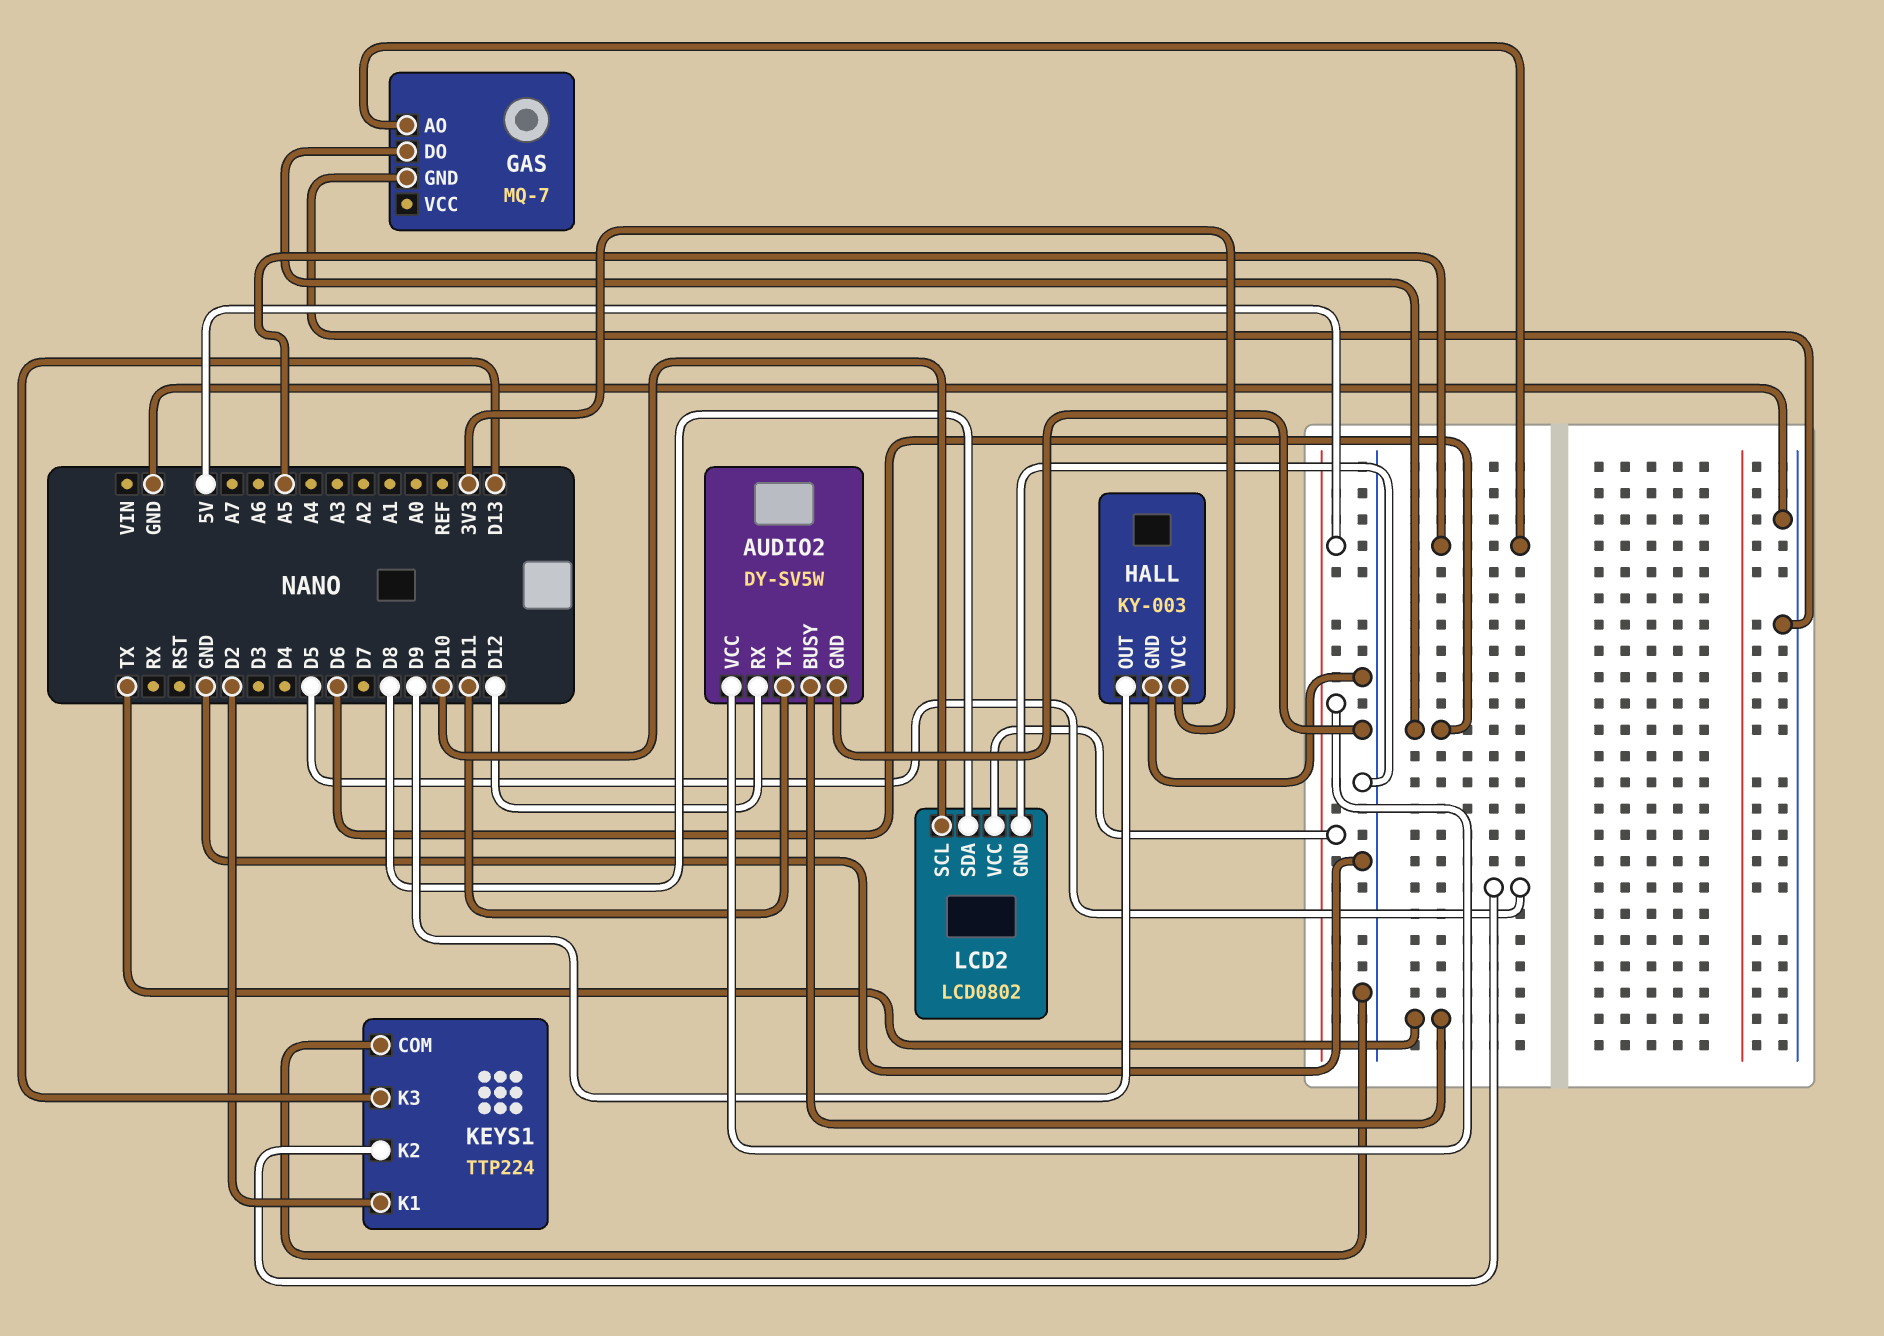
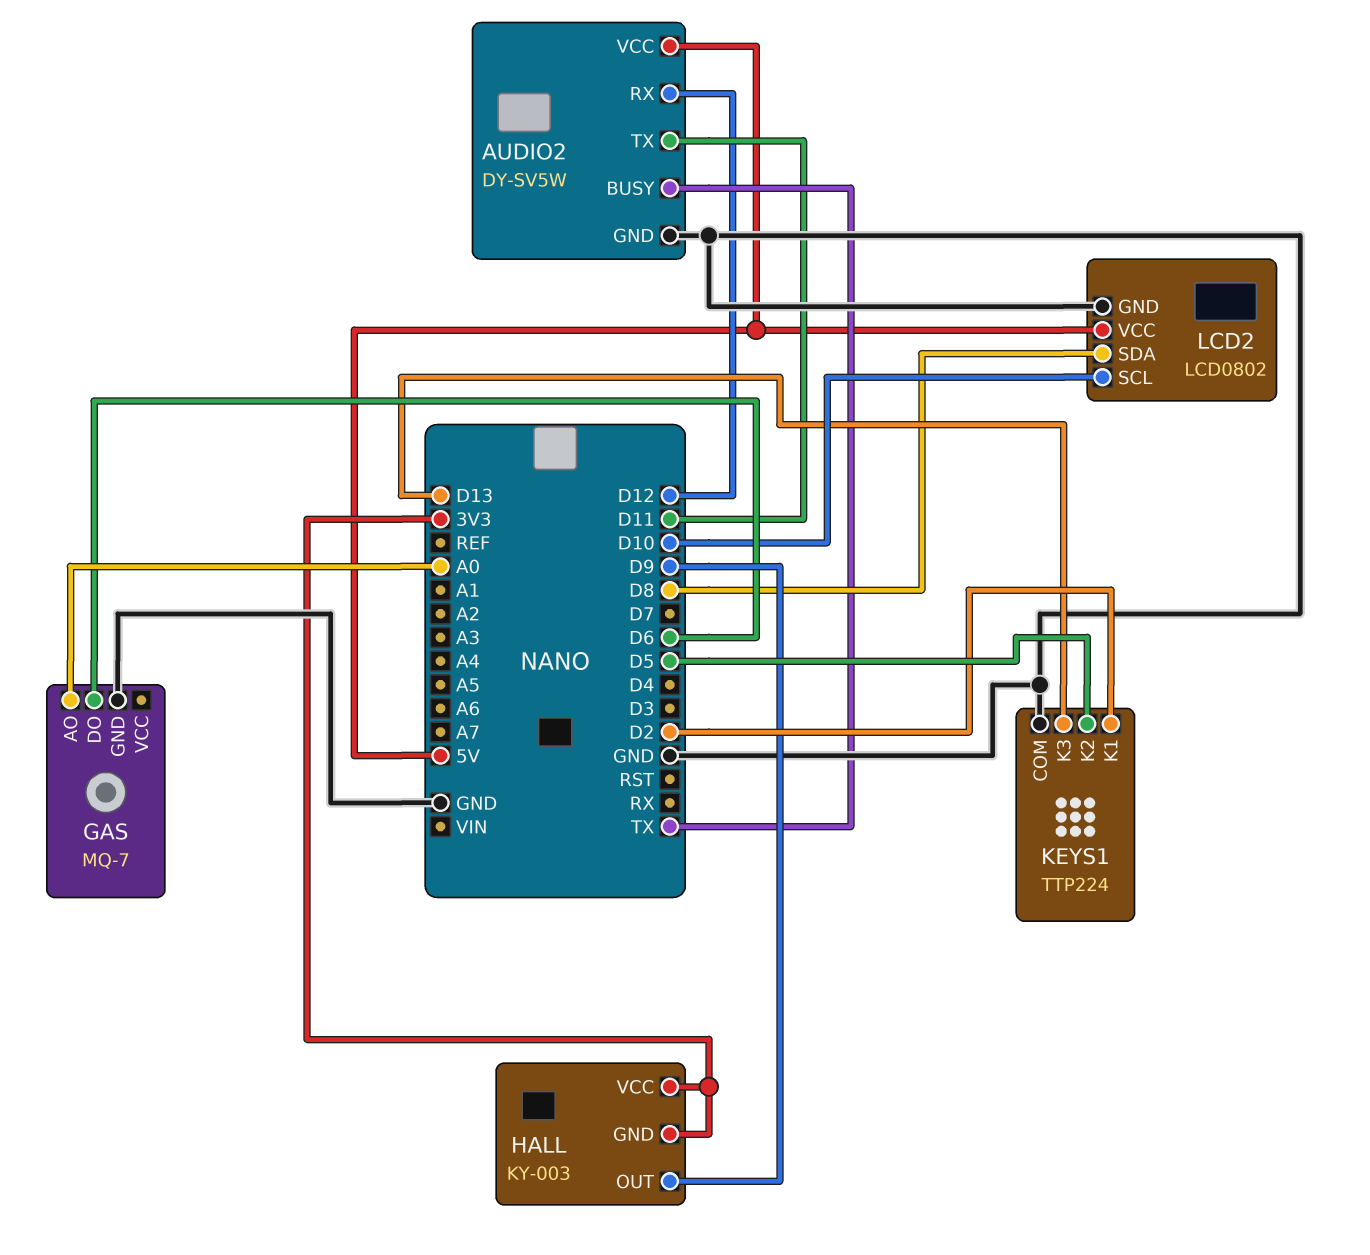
GAS pin AO: A5 -> A0
HALL pin GND: GND -> 3V3

